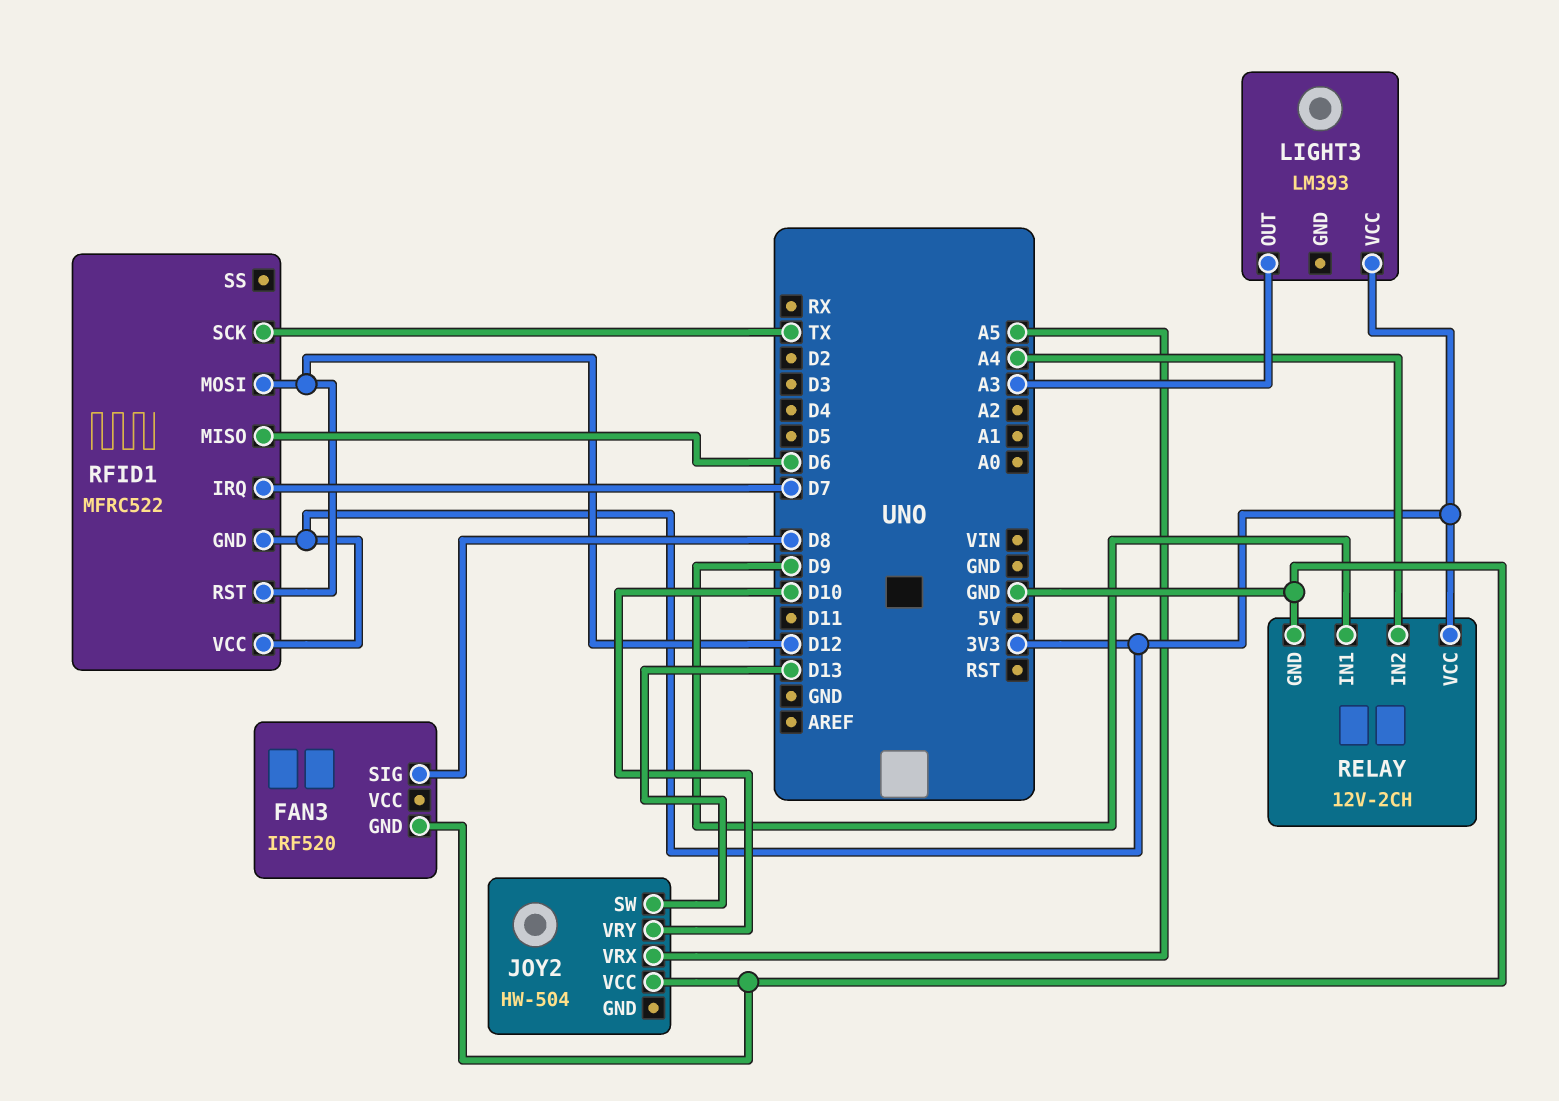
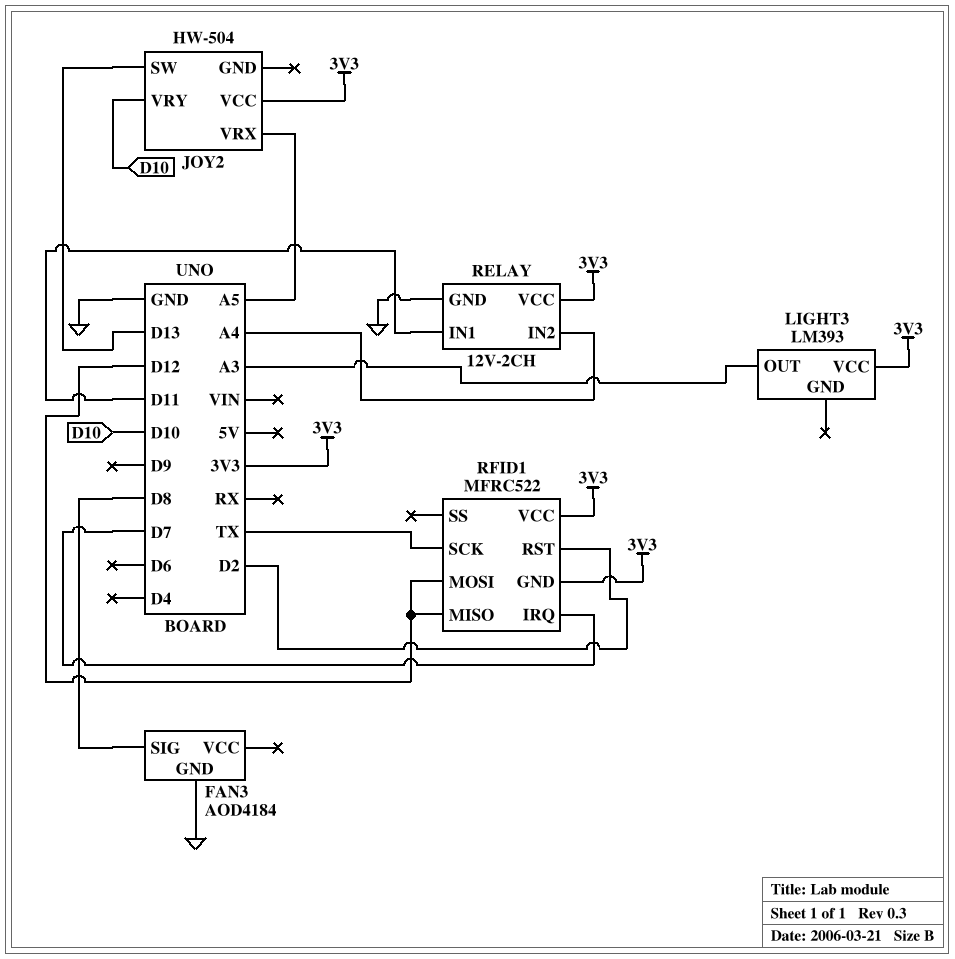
FAN3: IRF520 -> AOD4184
JOY2 pin VCC: GND -> 3V3
RELAY pin IN1: D9 -> D11
RFID1 pin MISO: D6 -> D12
RFID1 pin RST: D12 -> D2

